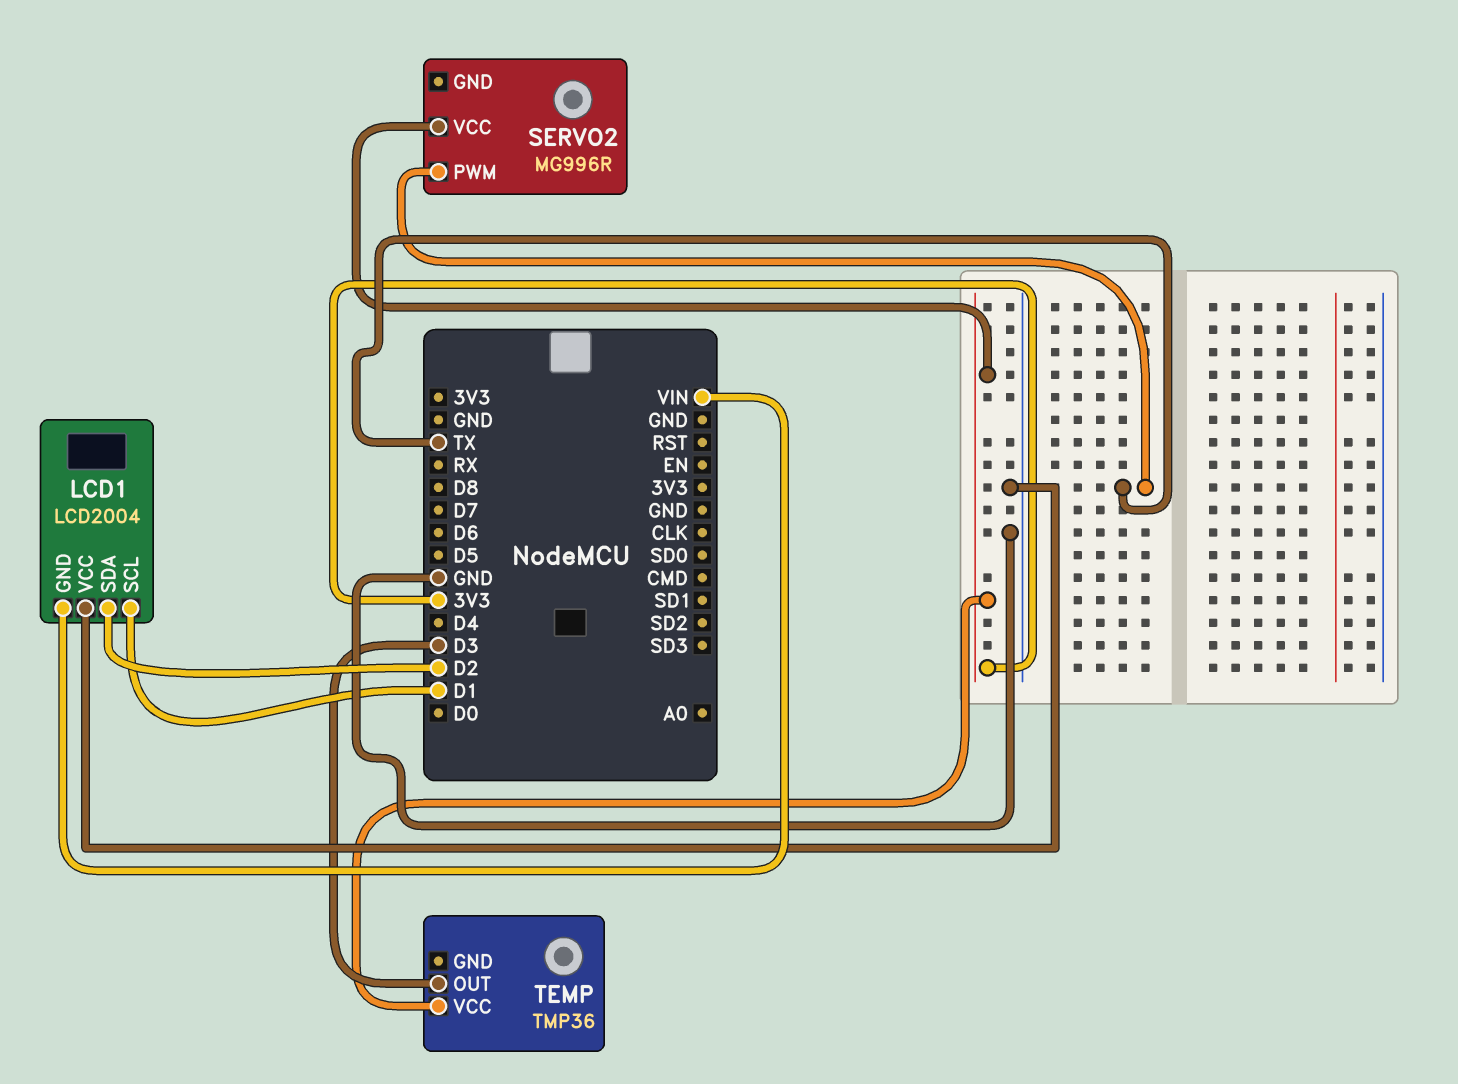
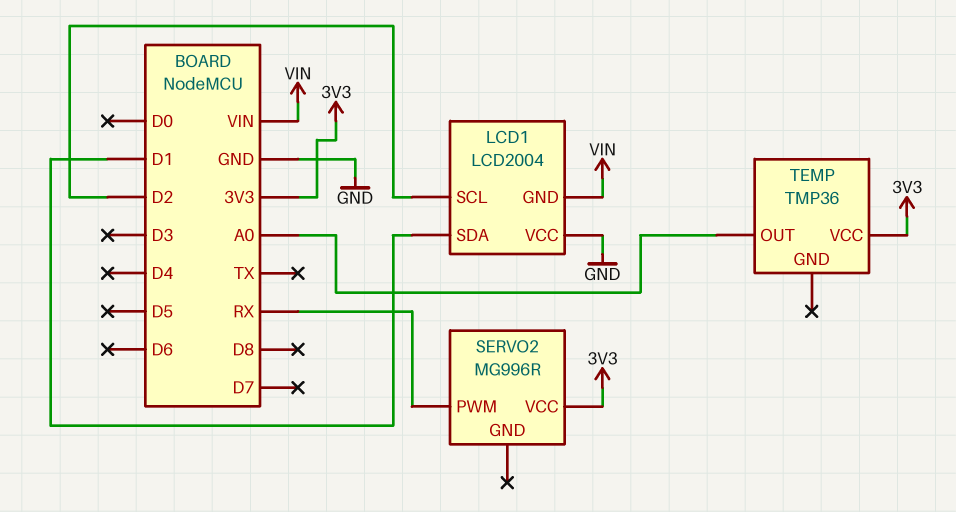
LCD1 pin SCL: D1 -> D2
LCD1 pin SDA: D2 -> D1
SERVO2 pin PWM: TX -> RX
TEMP pin OUT: D3 -> A0

